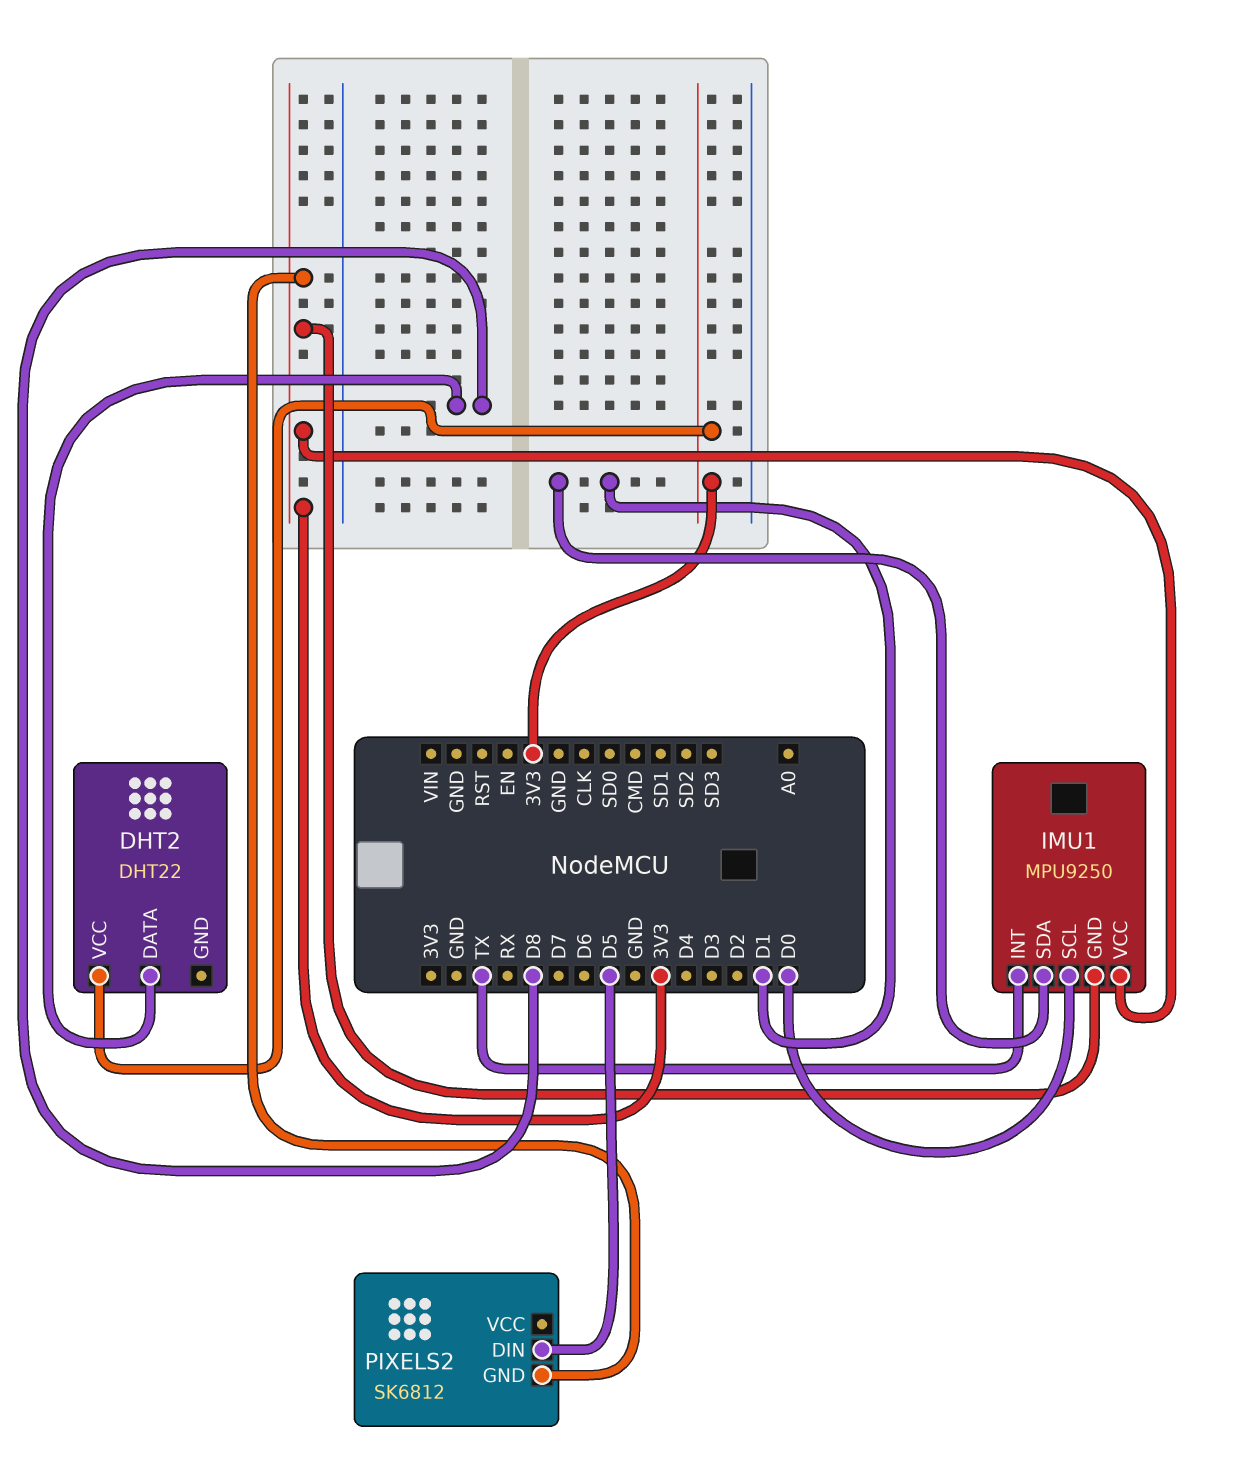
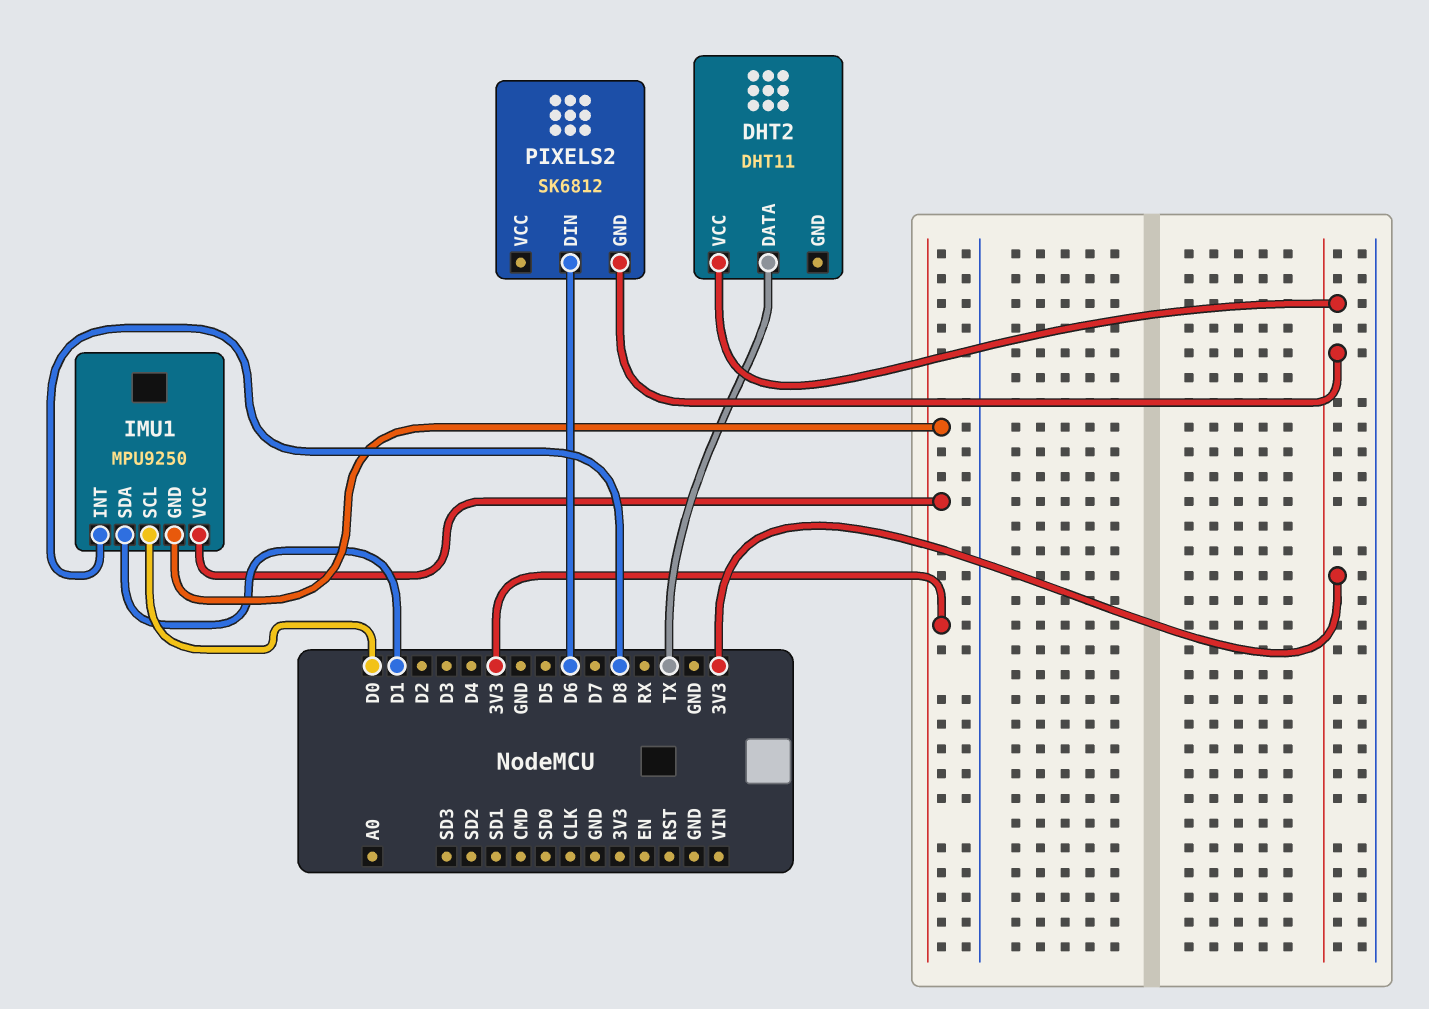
DHT2: DHT22 -> DHT11
DHT2 pin DATA: D8 -> TX
IMU1 pin INT: TX -> D8
PIXELS2 pin DIN: D5 -> D6

